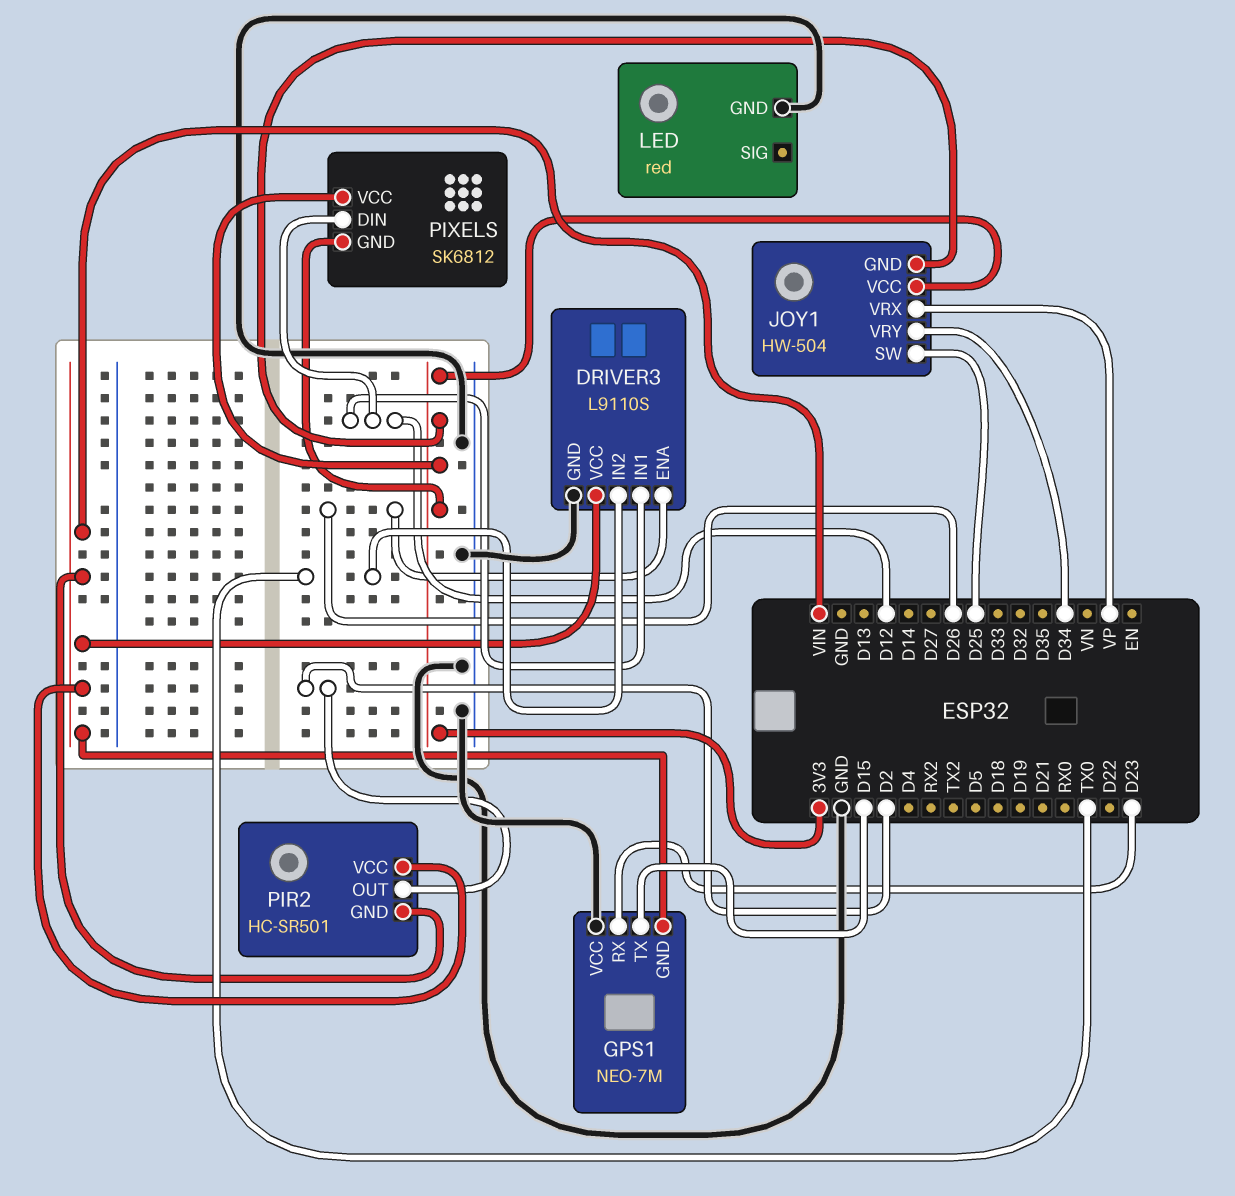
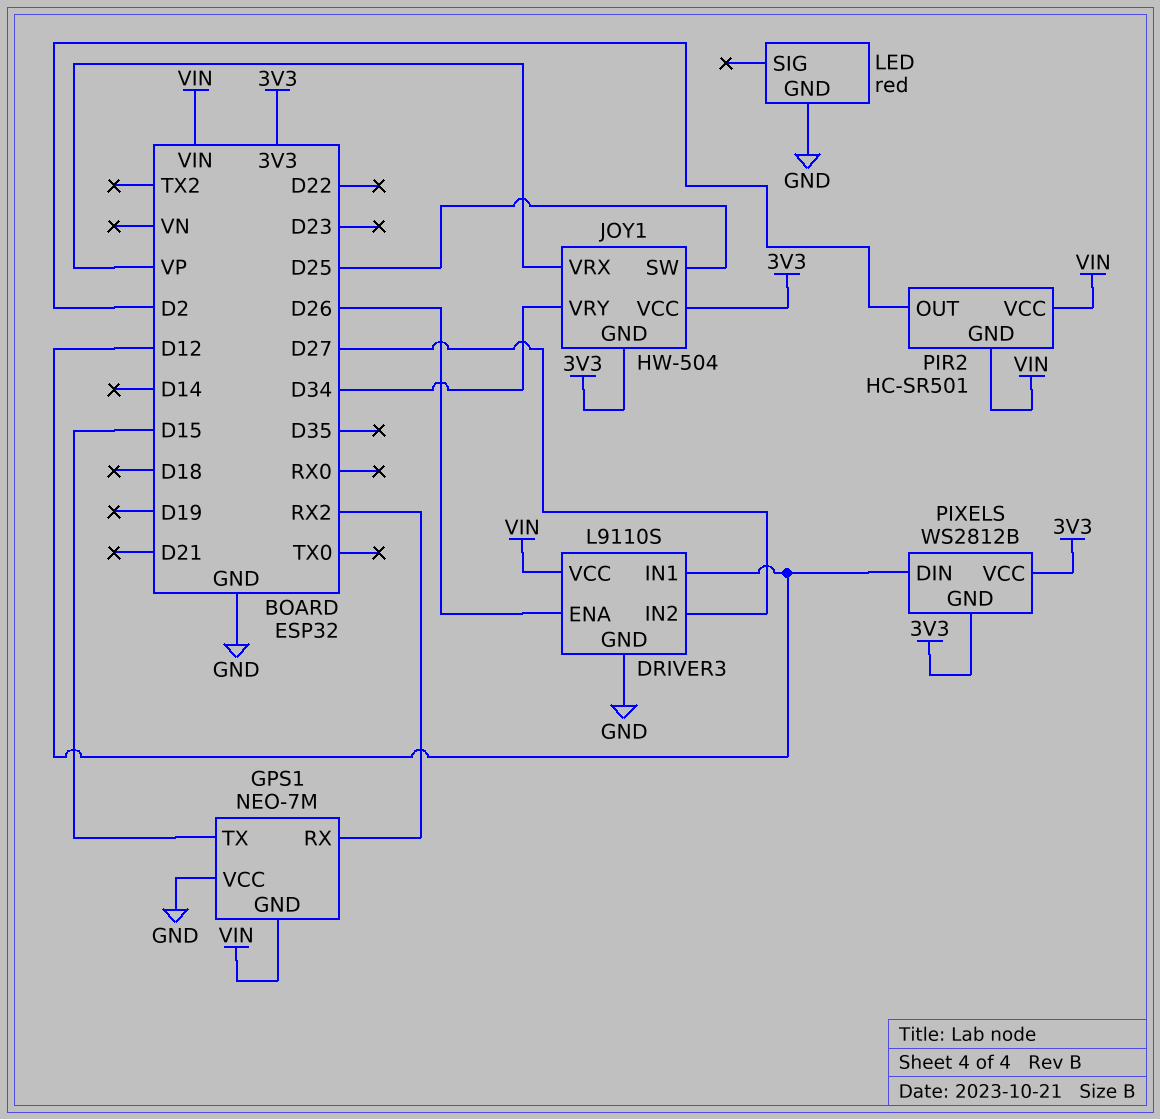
DRIVER3 pin IN2: TX0 -> D27
GPS1 pin RX: D23 -> RX2
PIXELS: SK6812 -> WS2812B

